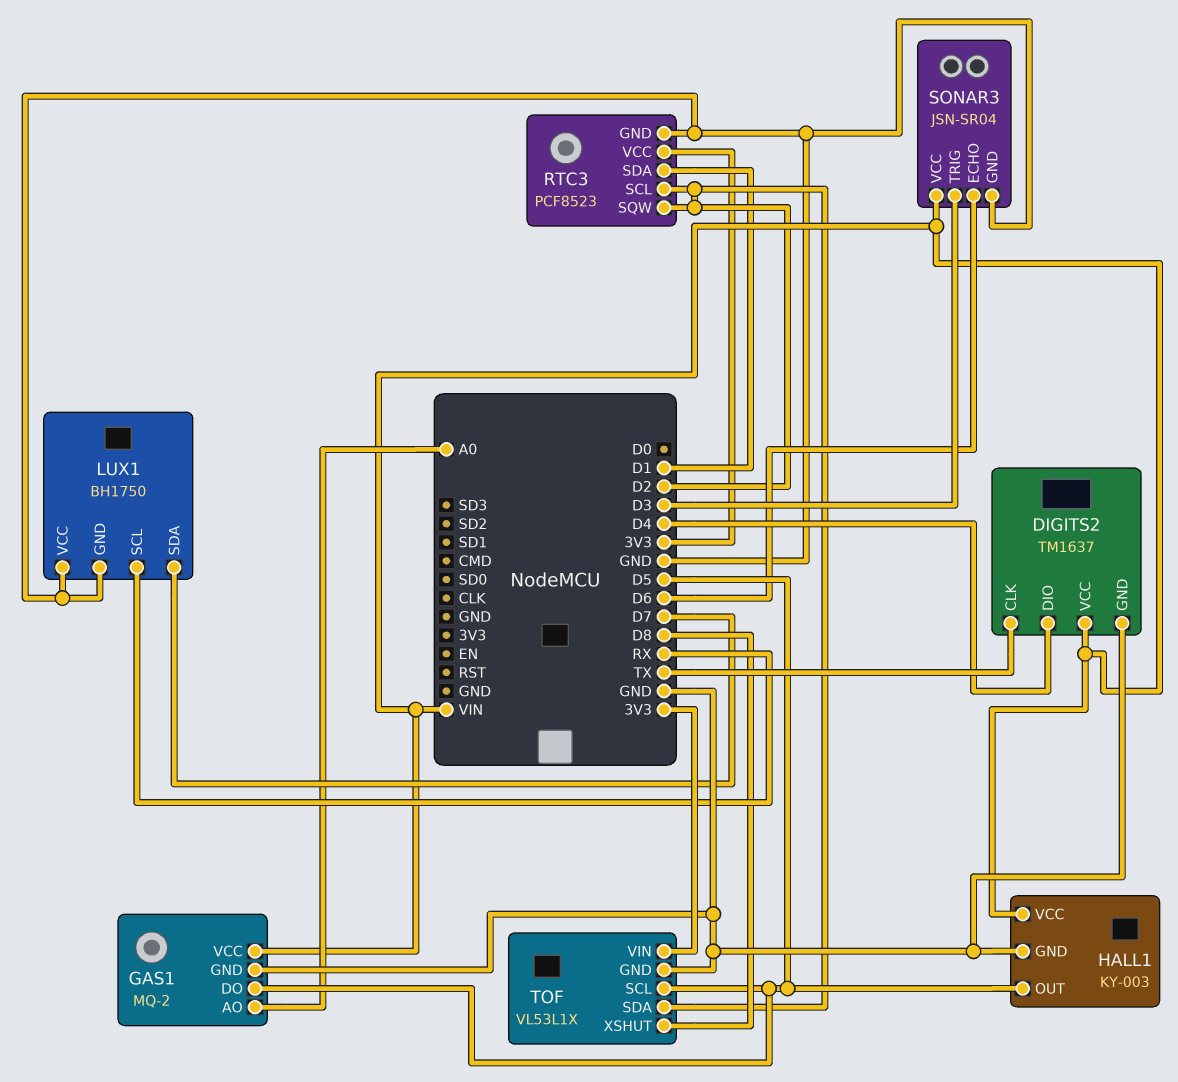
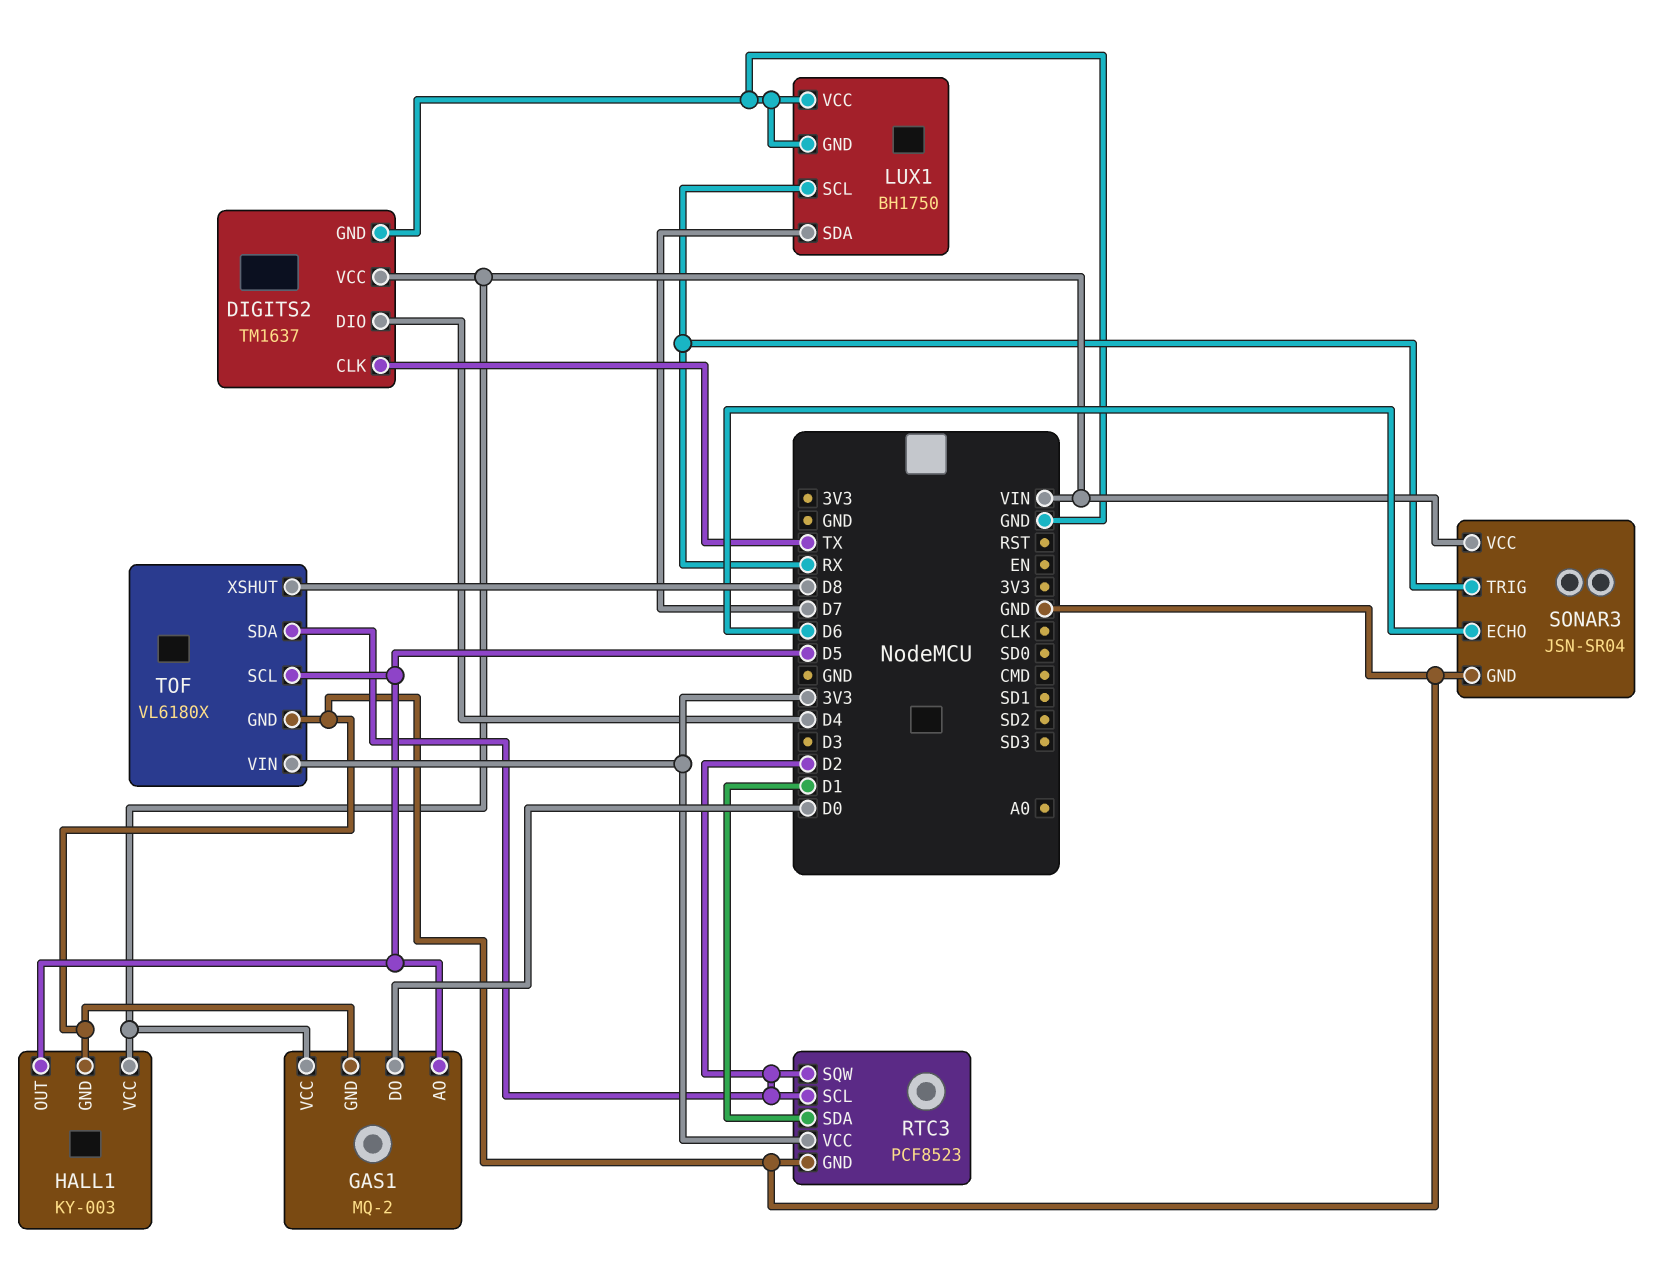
GAS1 pin AO: A0 -> D5
GAS1 pin DO: D5 -> D0
SONAR3 pin TRIG: D3 -> RX
TOF: VL53L1X -> VL6180X

